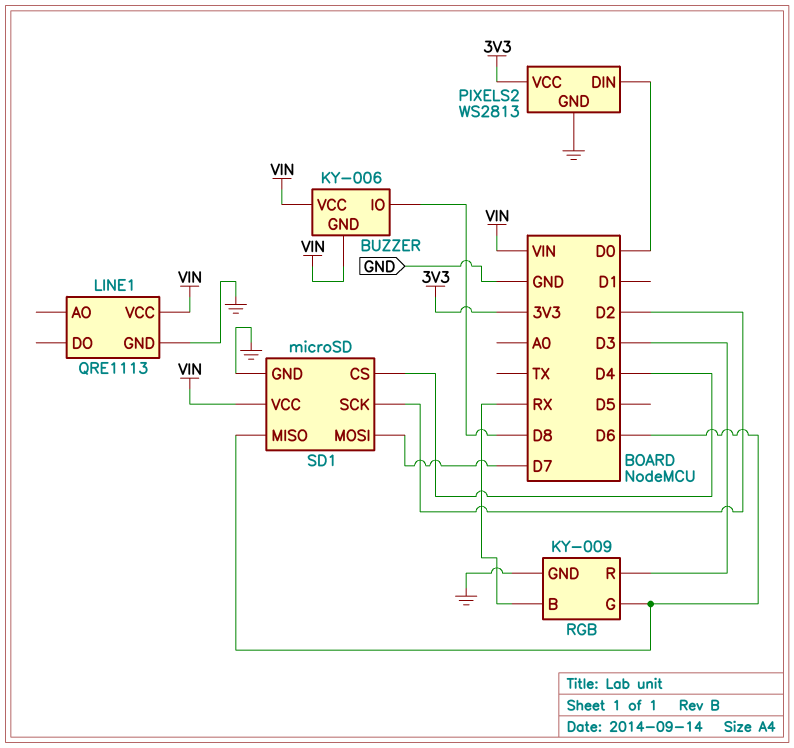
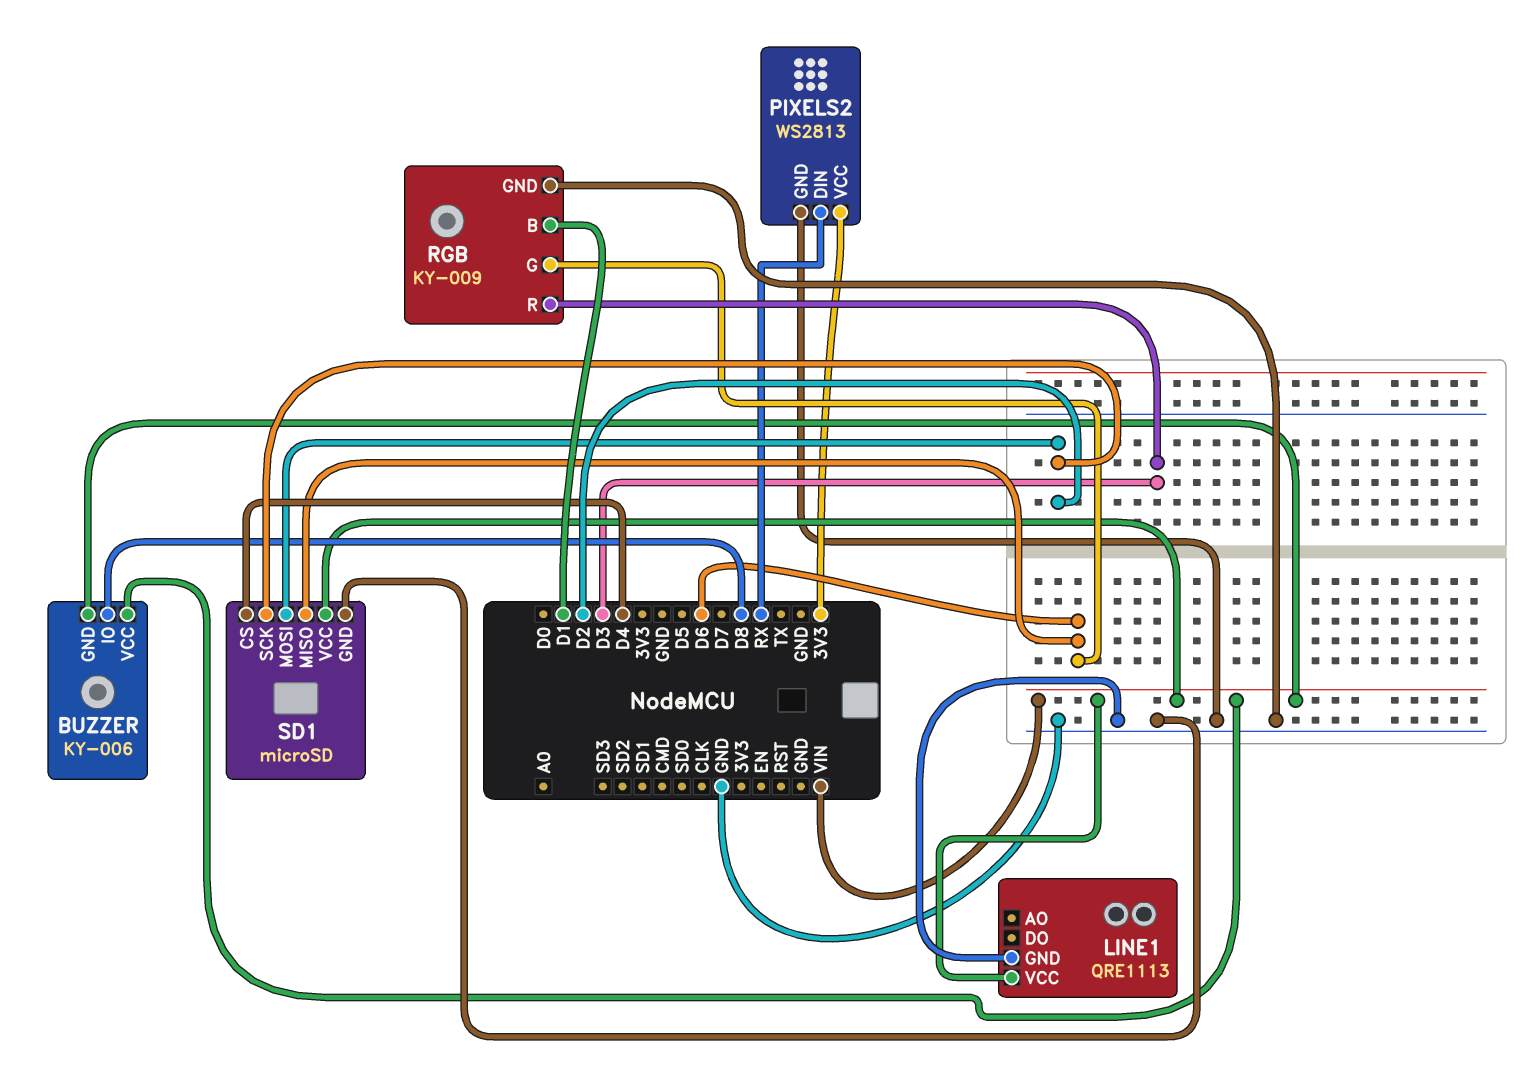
PIXELS2 pin DIN: D0 -> RX
RGB pin B: RX -> D1
SD1 pin MOSI: D7 -> D2

